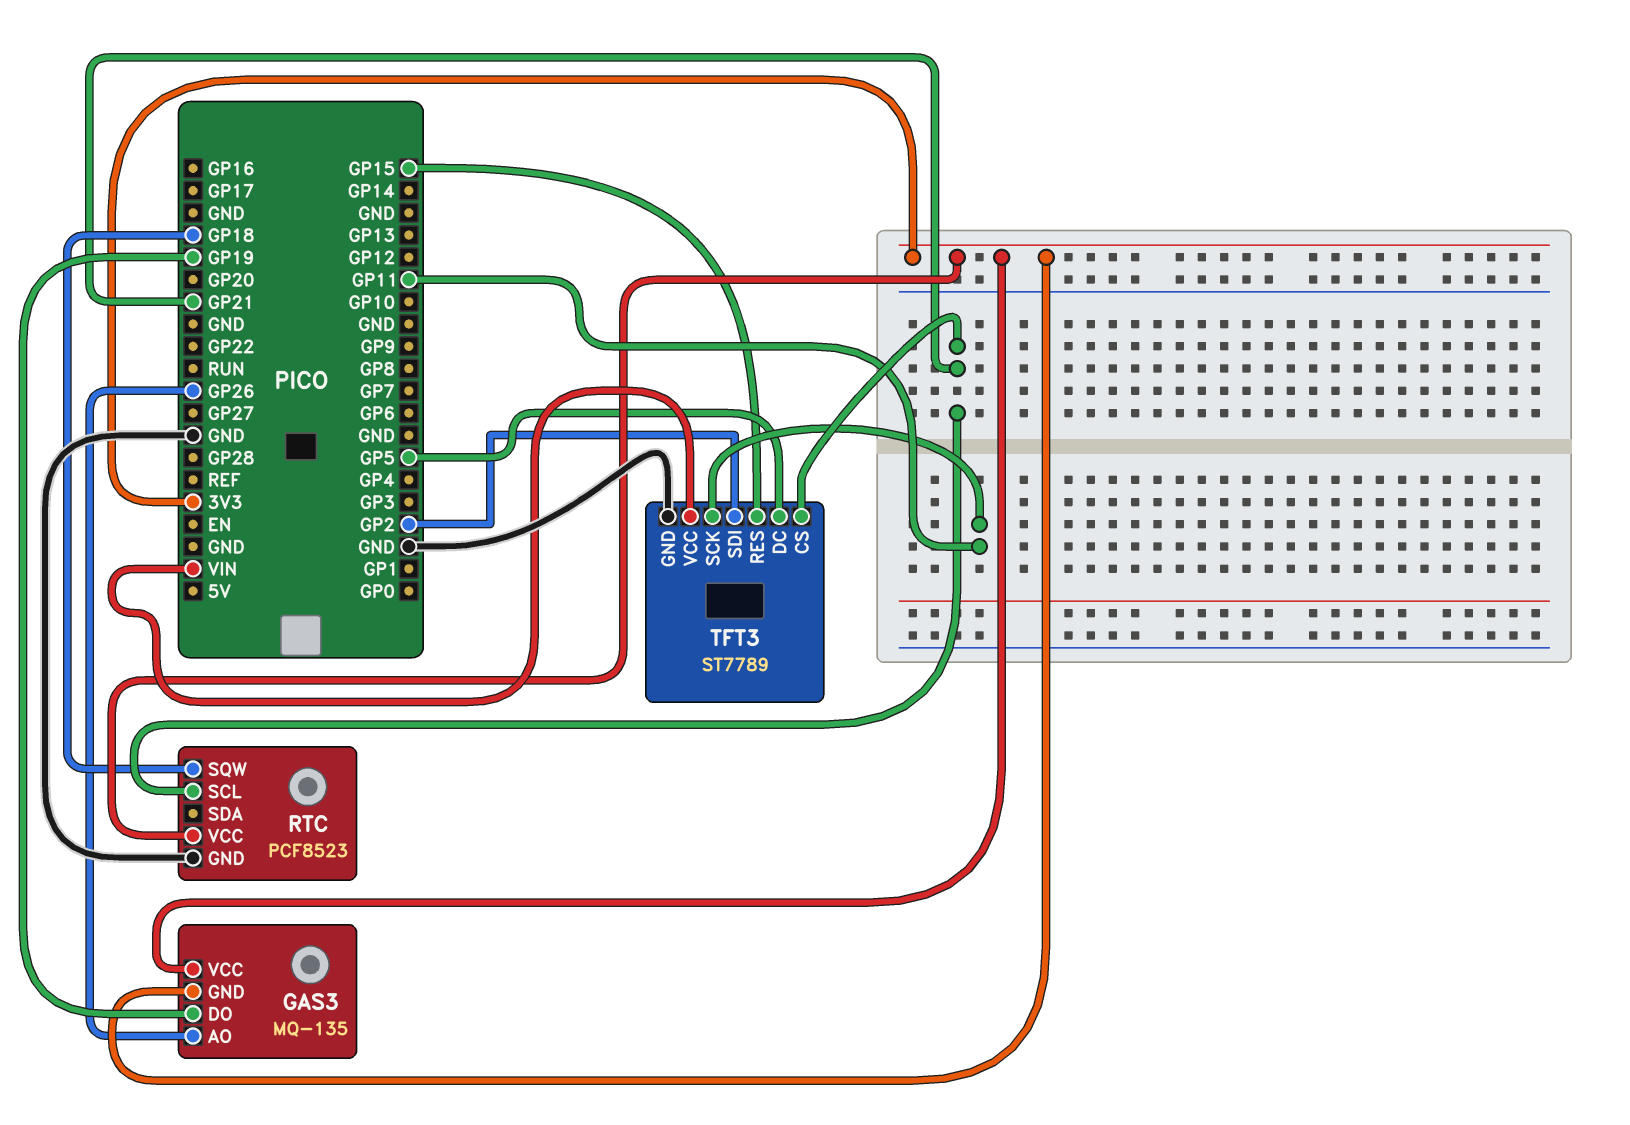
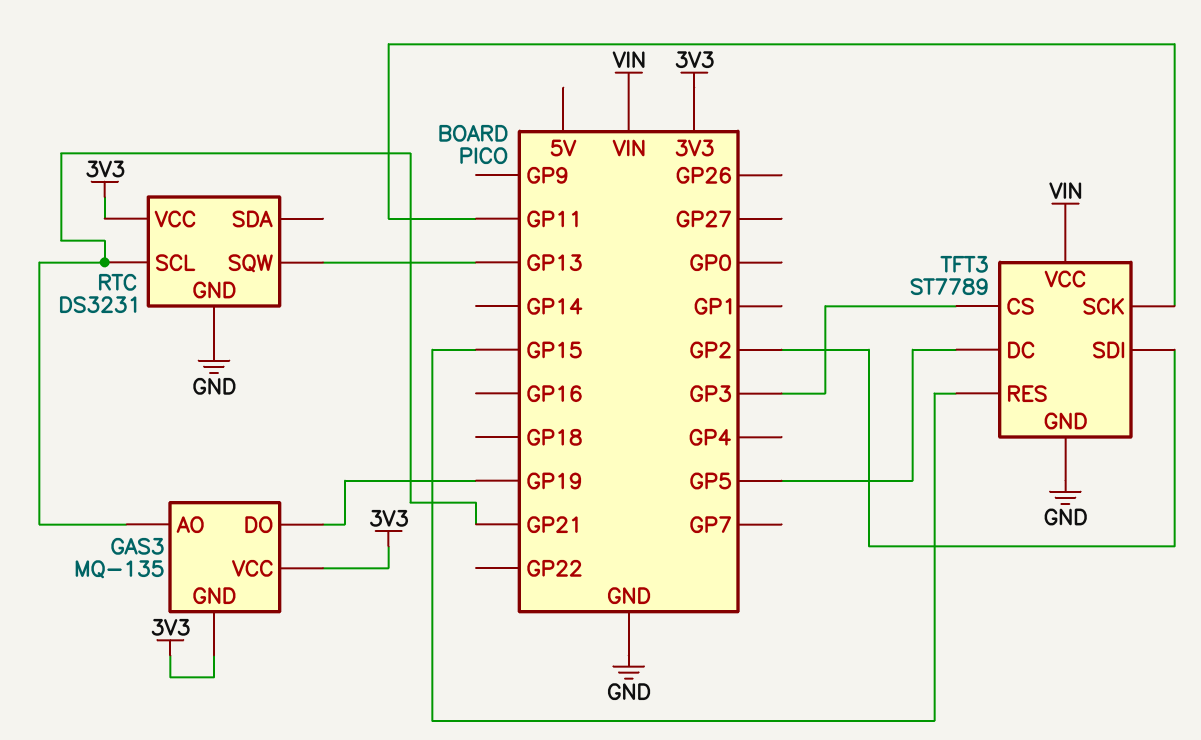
GAS3 pin AO: GP26 -> GP21
RTC: PCF8523 -> DS3231
RTC pin SQW: GP18 -> GP13
TFT3 pin CS: GP21 -> GP3

